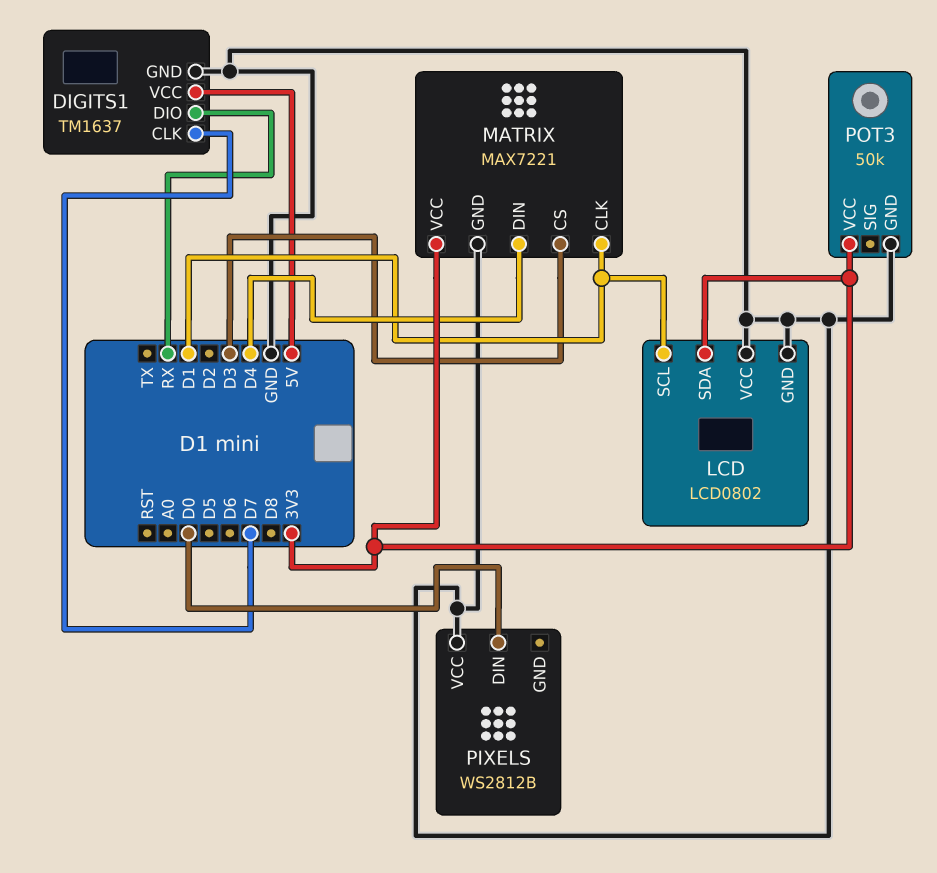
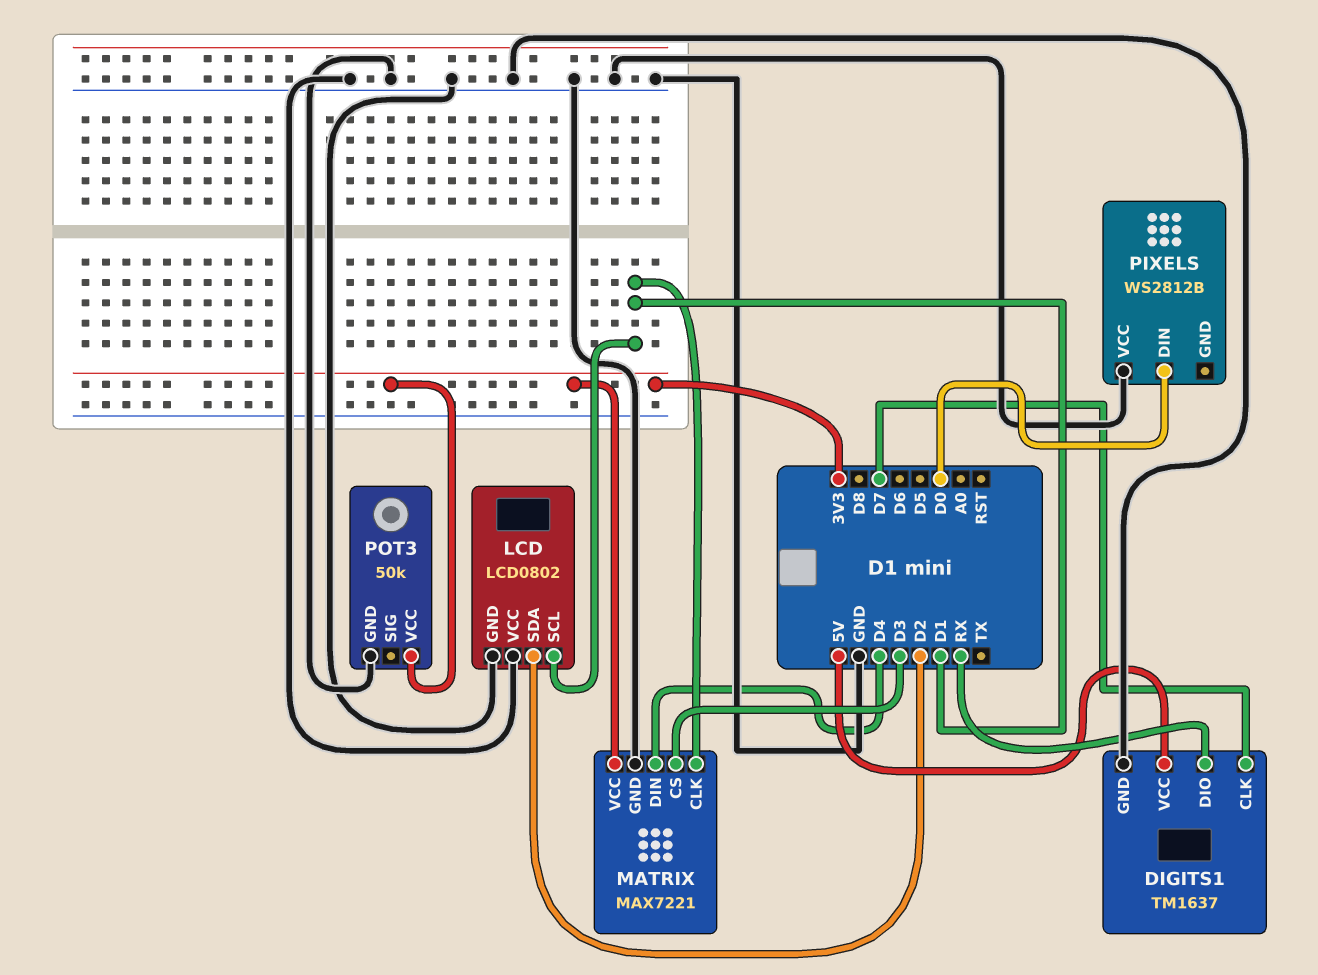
LCD pin SDA: 3V3 -> D2

